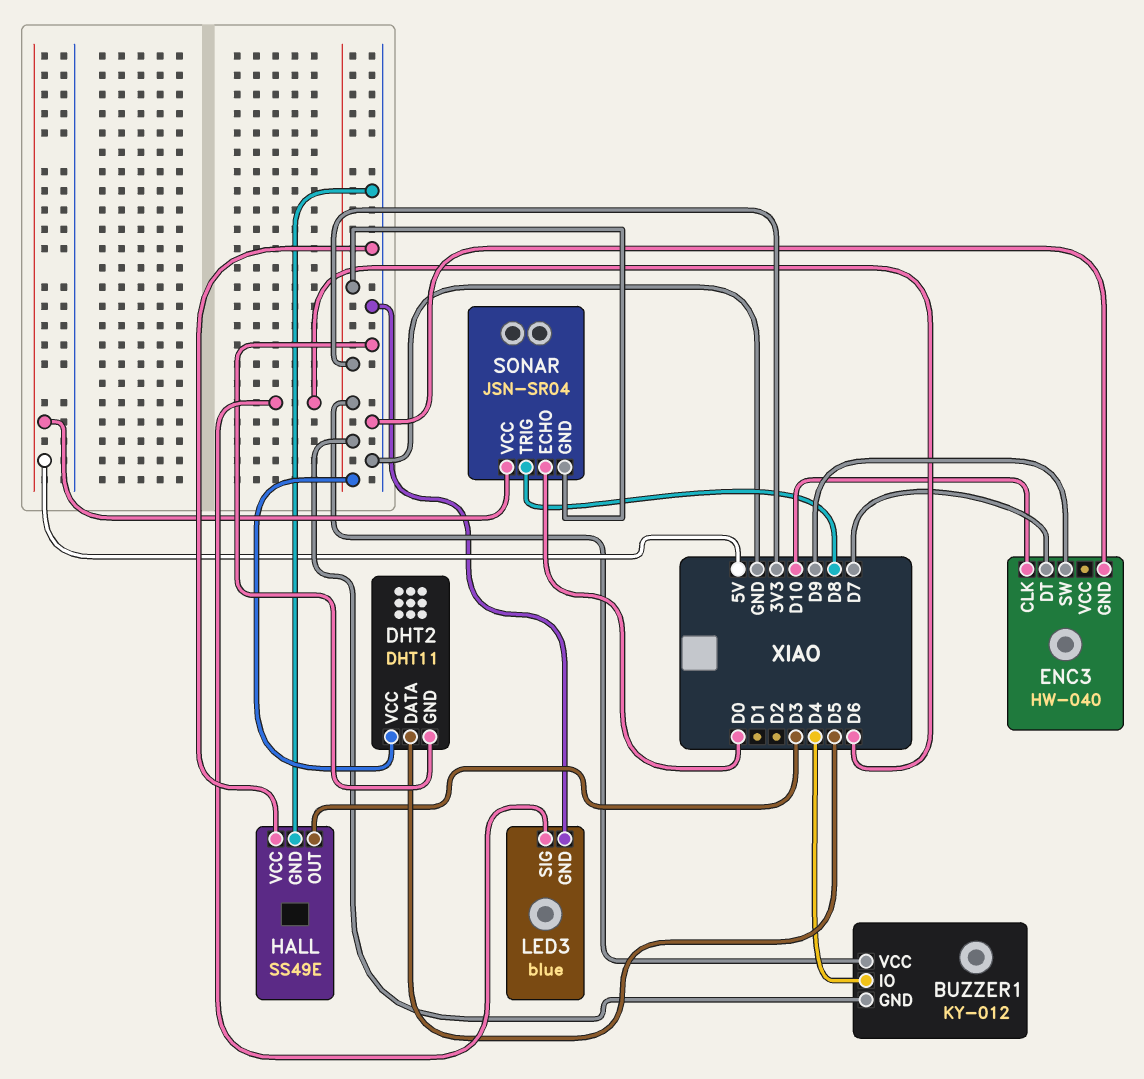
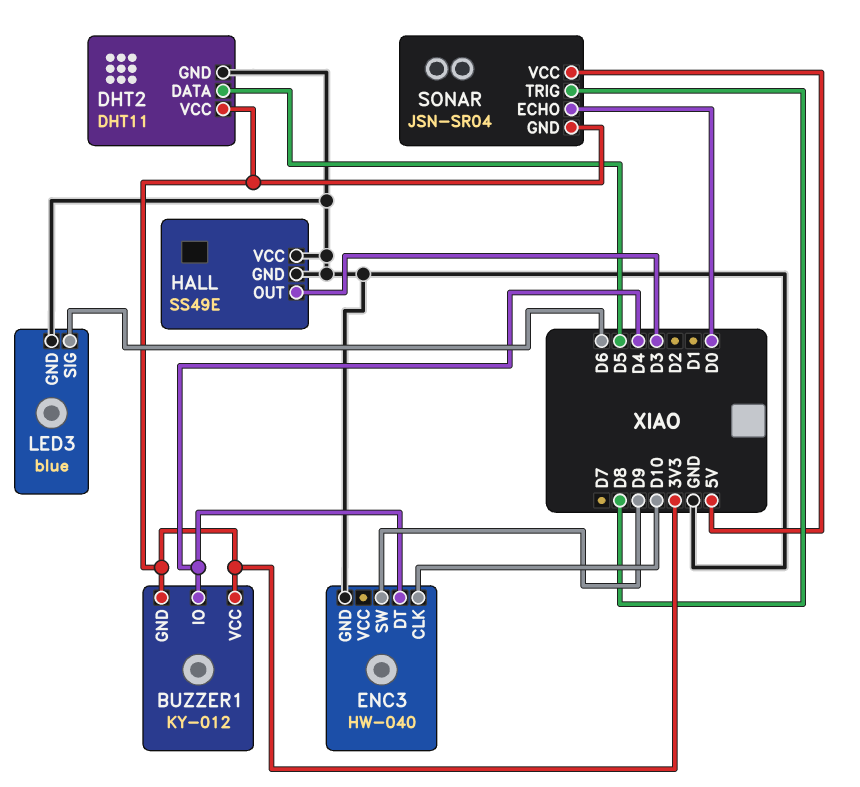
ENC3 pin DT: D7 -> D4

